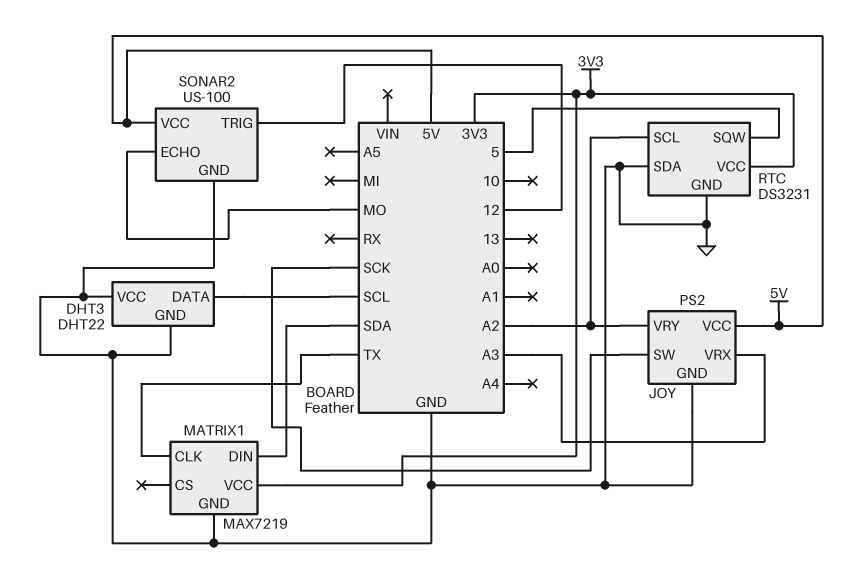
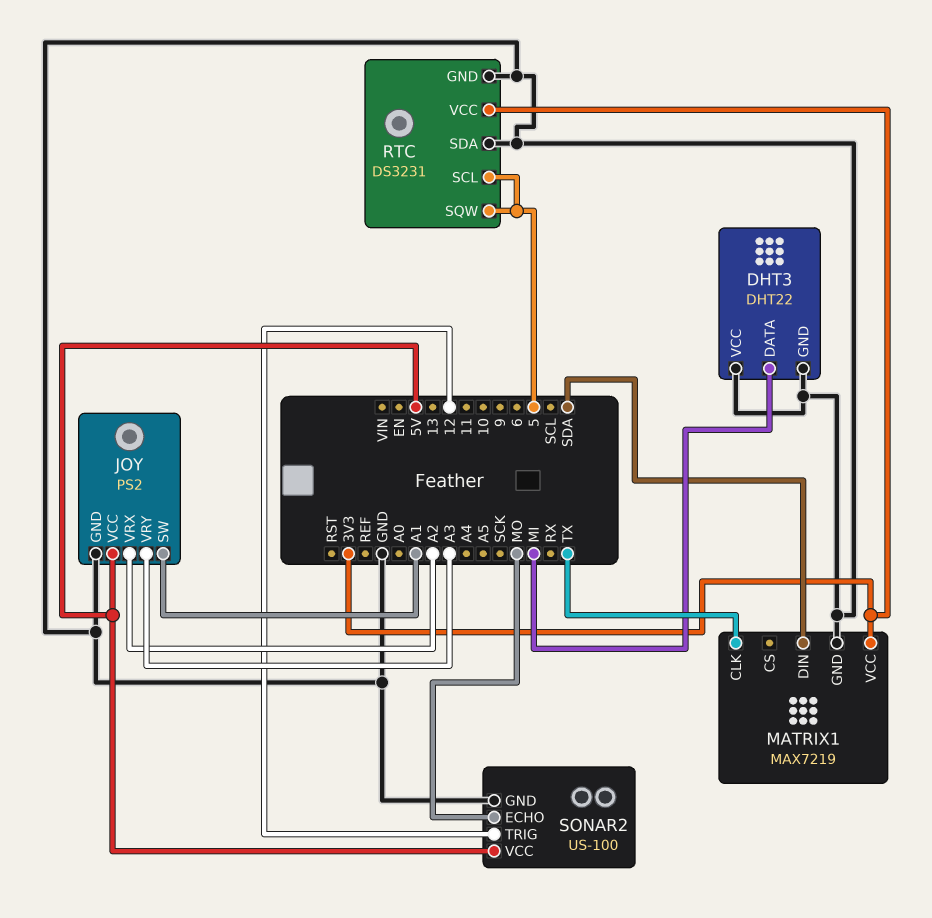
DHT3 pin DATA: SCL -> MI
JOY pin SW: SCK -> A1
JOY pin VRX: A3 -> A2
JOY pin VRY: A2 -> A3
RTC pin SCL: A2 -> 5

